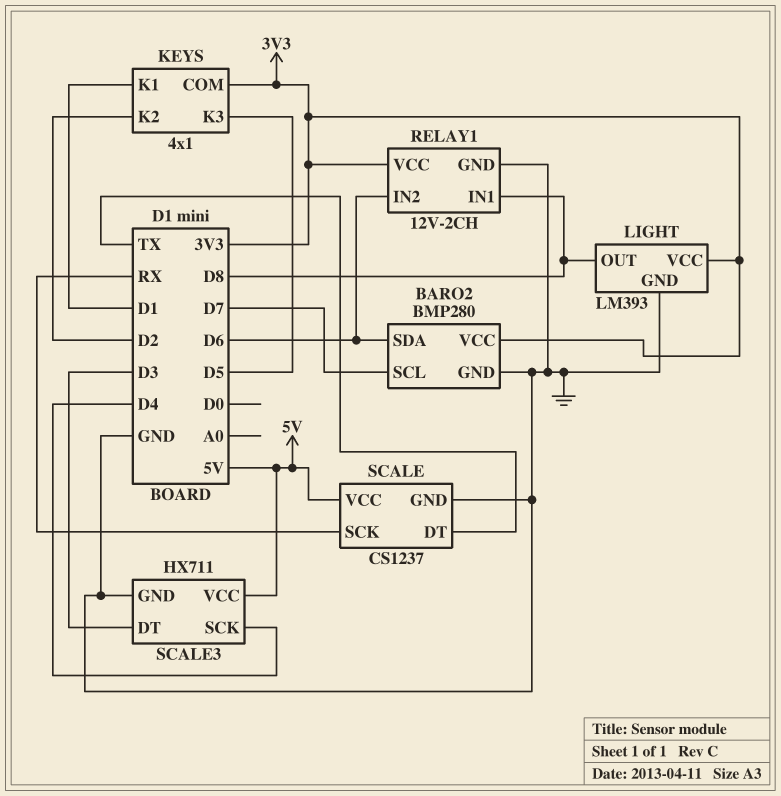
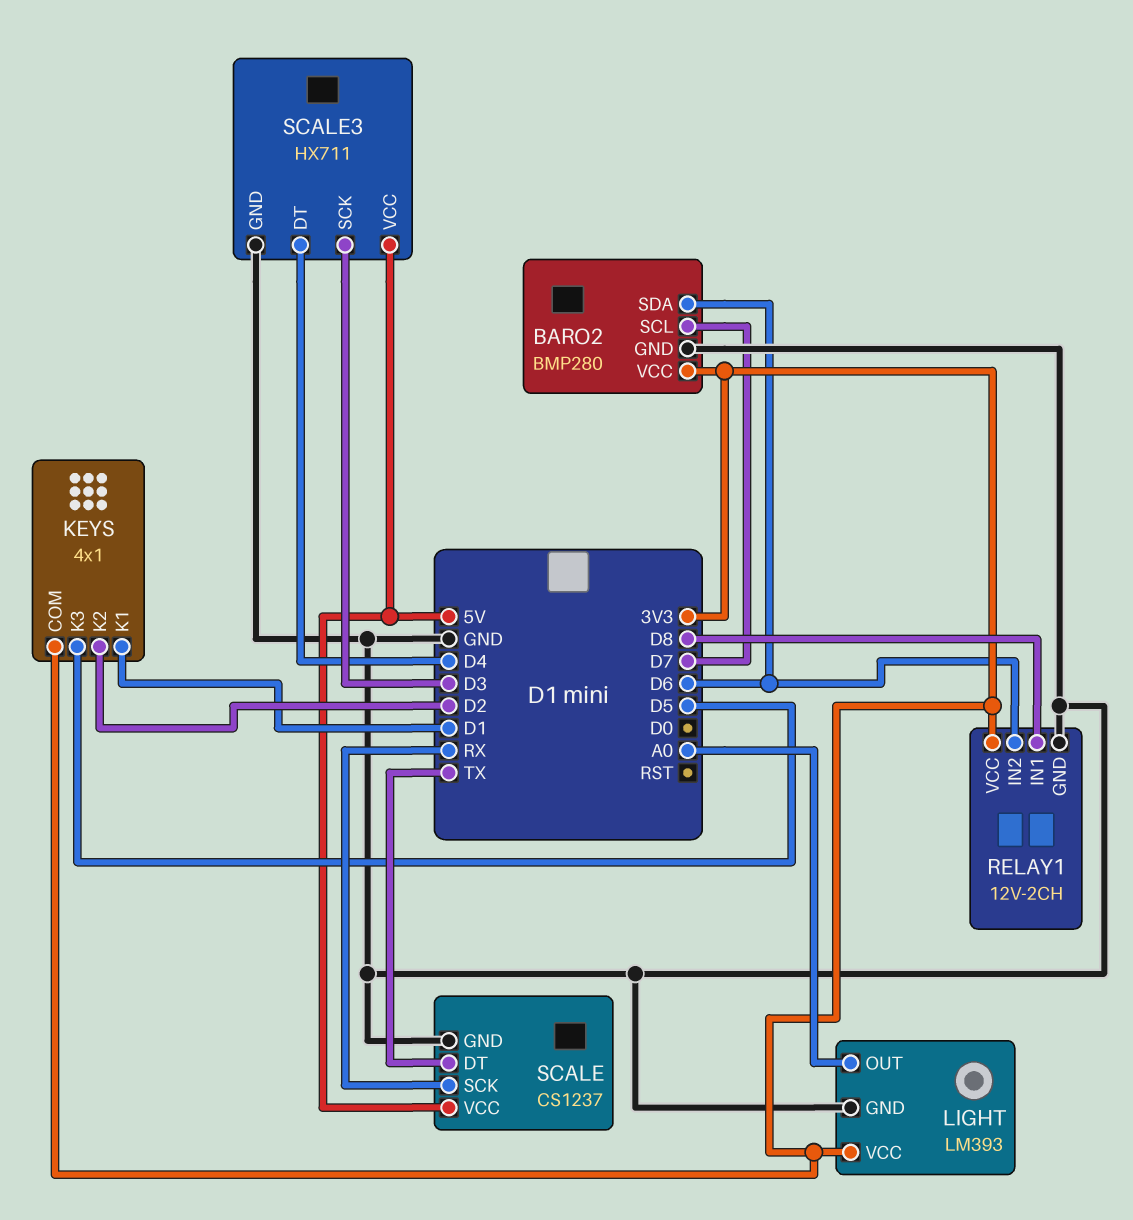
LIGHT pin OUT: D8 -> A0
SCALE3 pin DT: D3 -> D4
SCALE3 pin SCK: D4 -> D3

